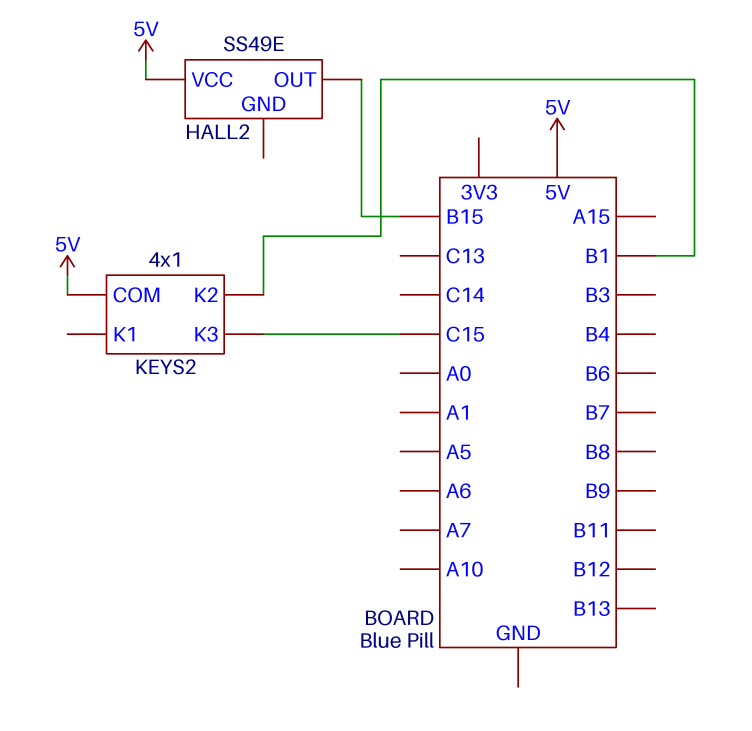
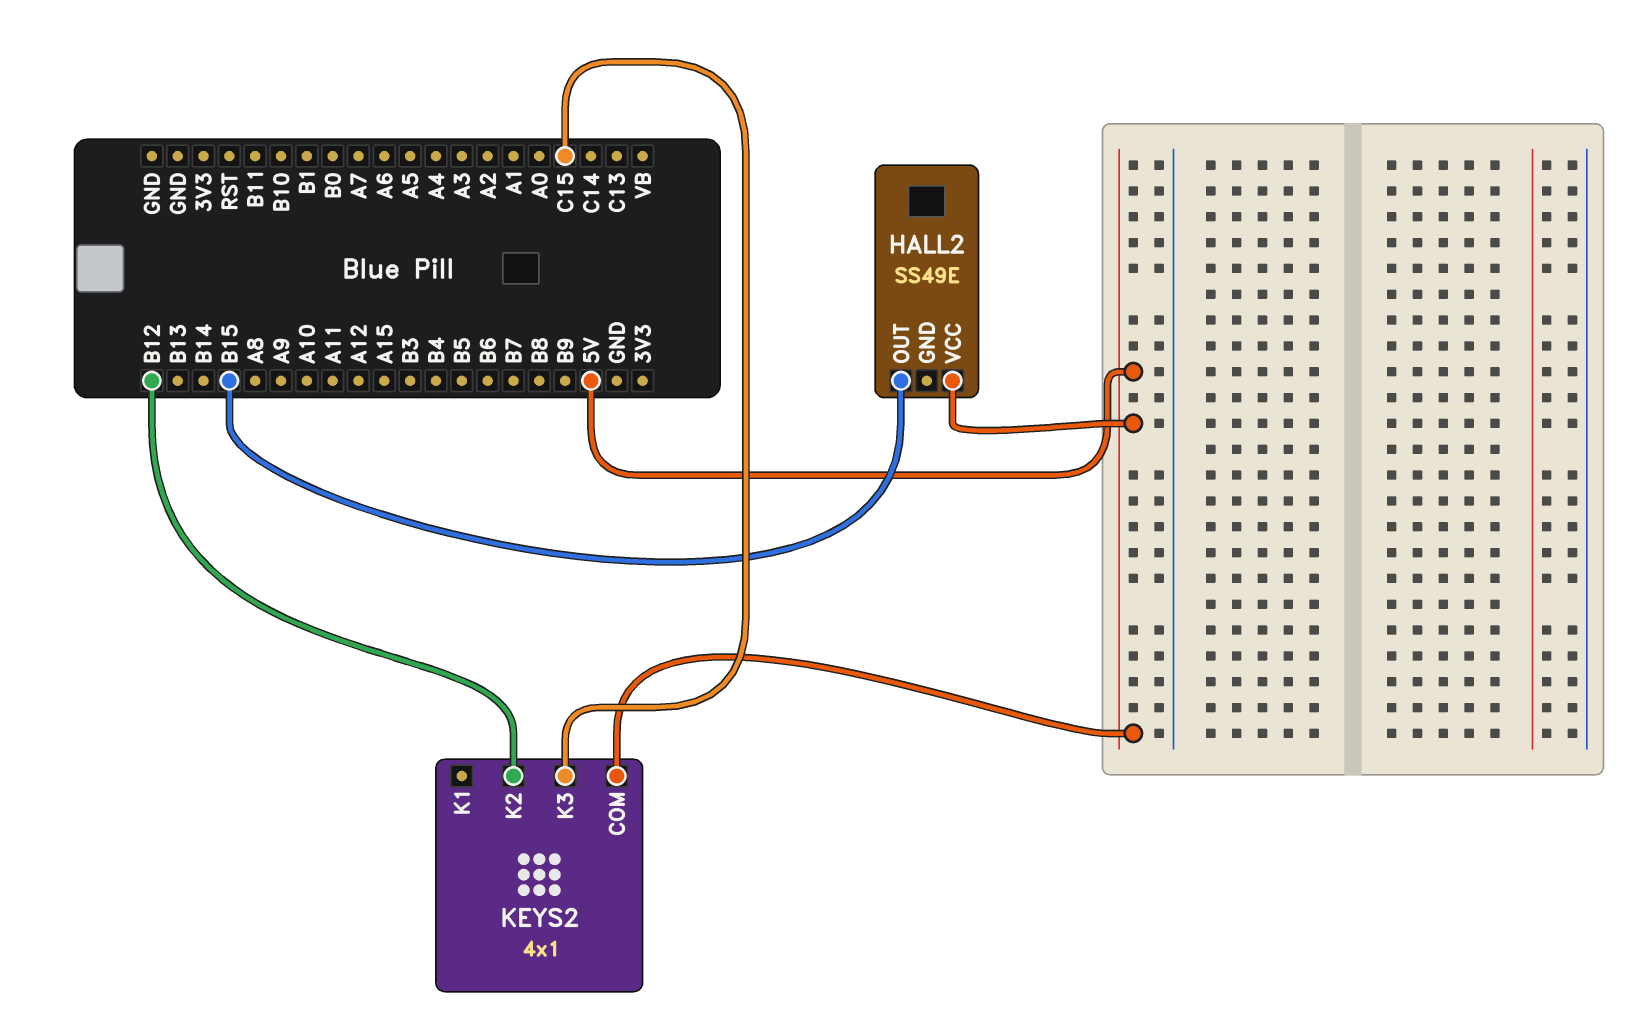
KEYS2 pin K2: B1 -> B12

